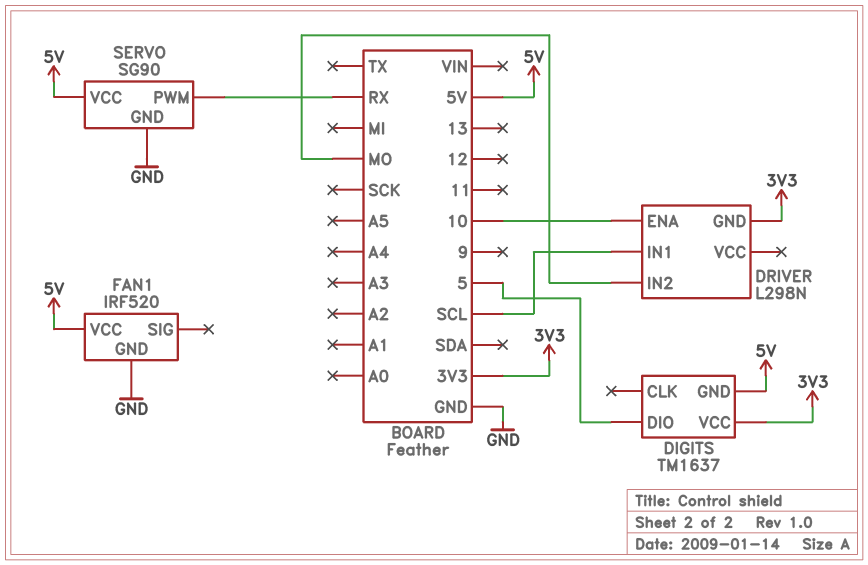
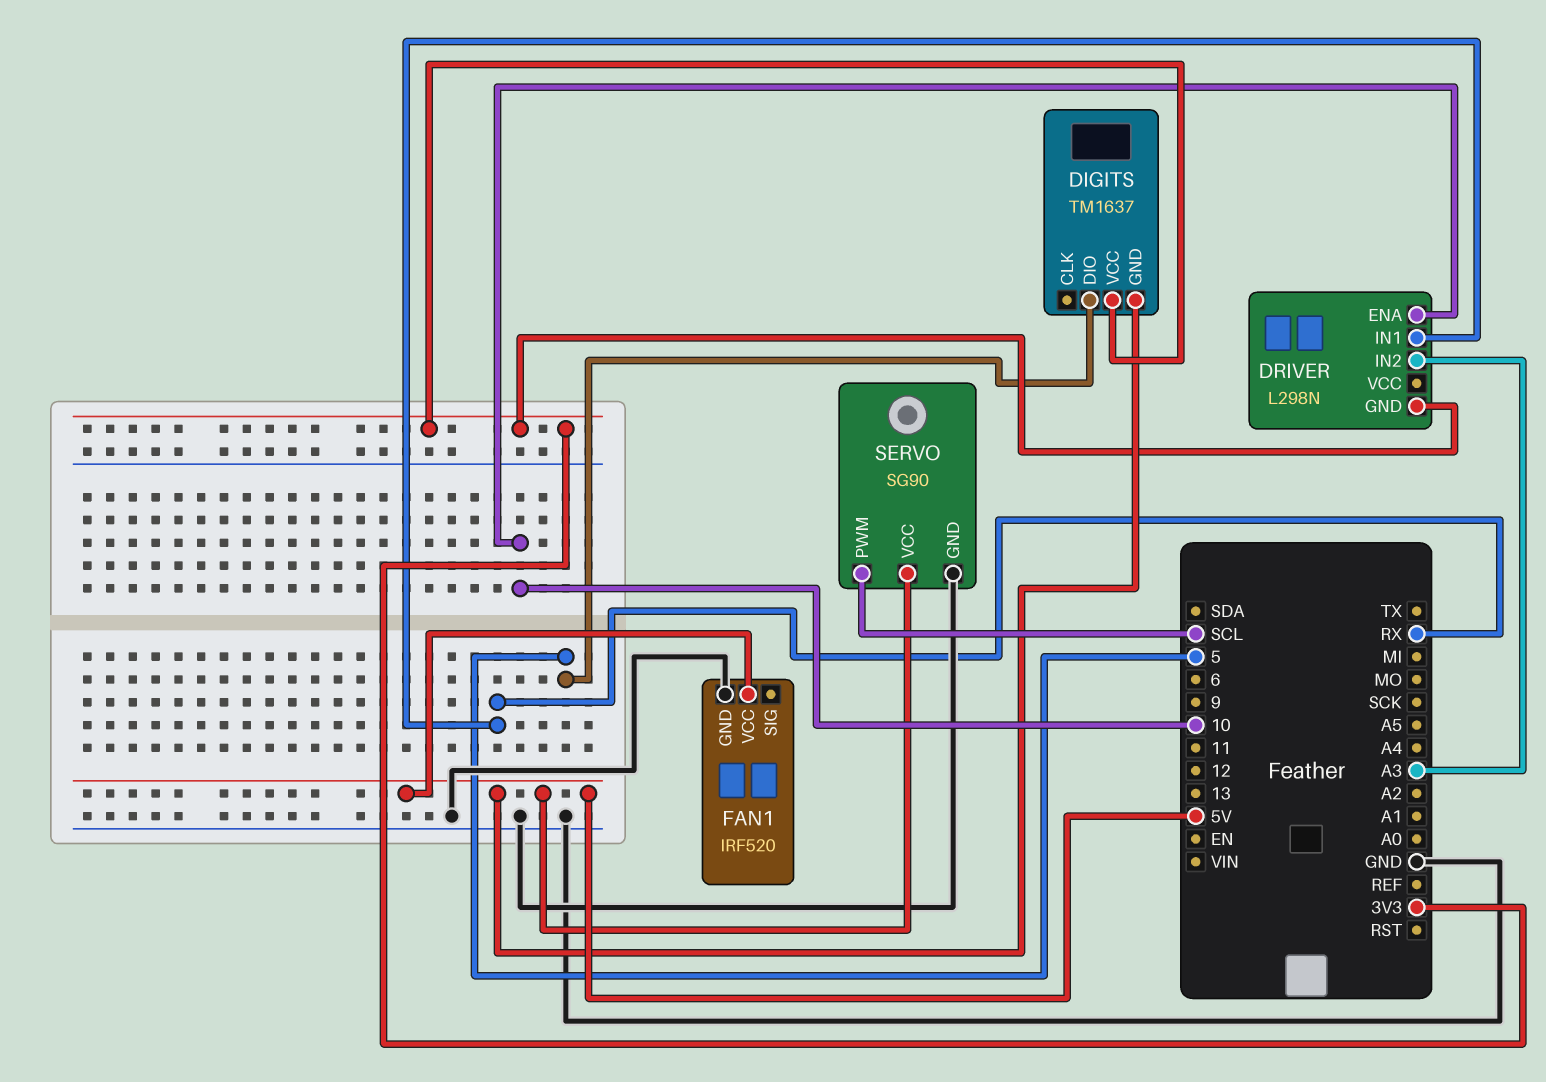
DRIVER pin IN1: SCL -> RX
DRIVER pin IN2: MO -> A3
SERVO pin PWM: RX -> SCL

